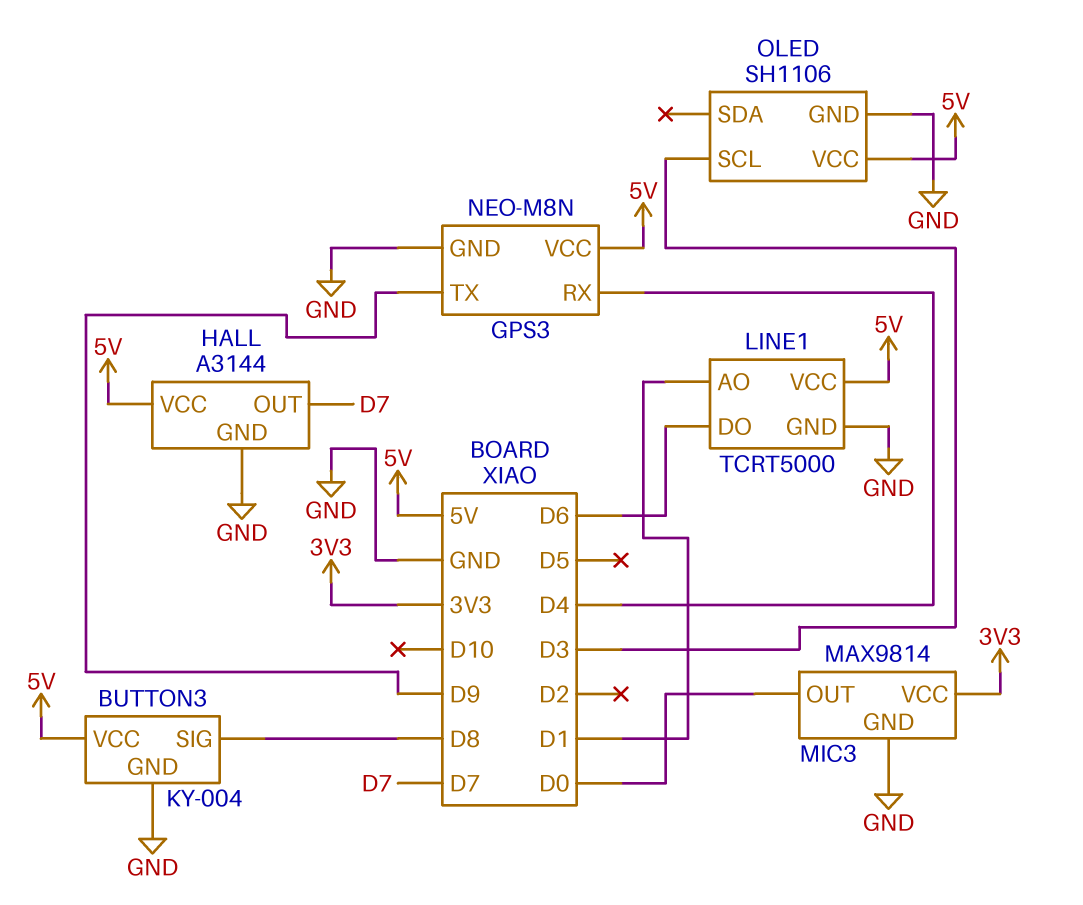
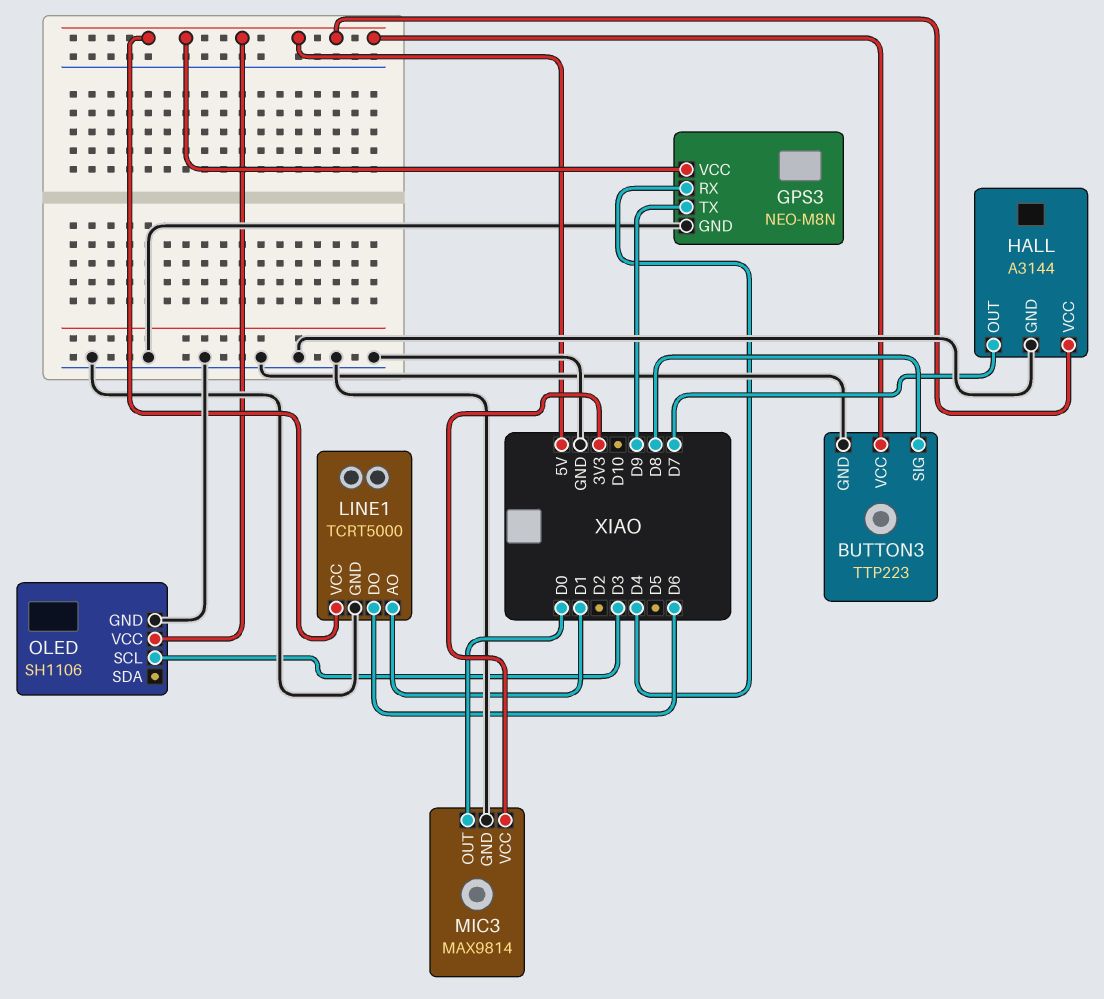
BUTTON3: KY-004 -> TTP223

